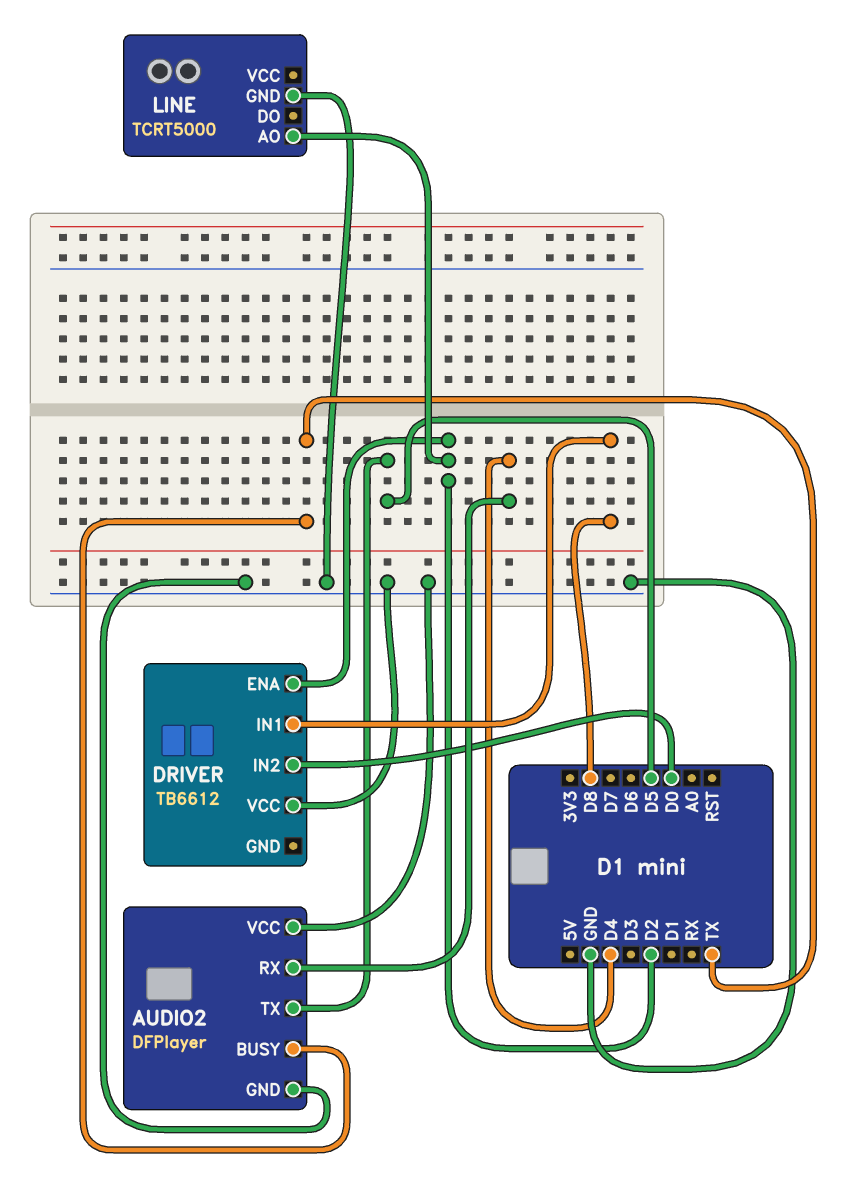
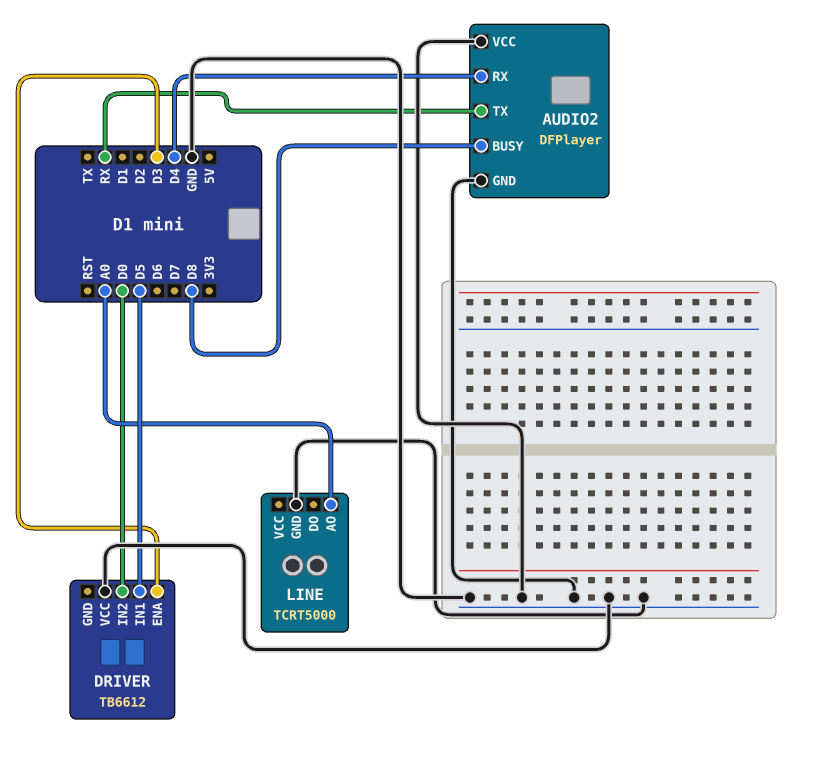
AUDIO2 pin BUSY: TX -> D8
AUDIO2 pin TX: D5 -> RX
DRIVER pin ENA: D2 -> D3
DRIVER pin IN1: D8 -> D5
LINE pin AO: D2 -> A0

